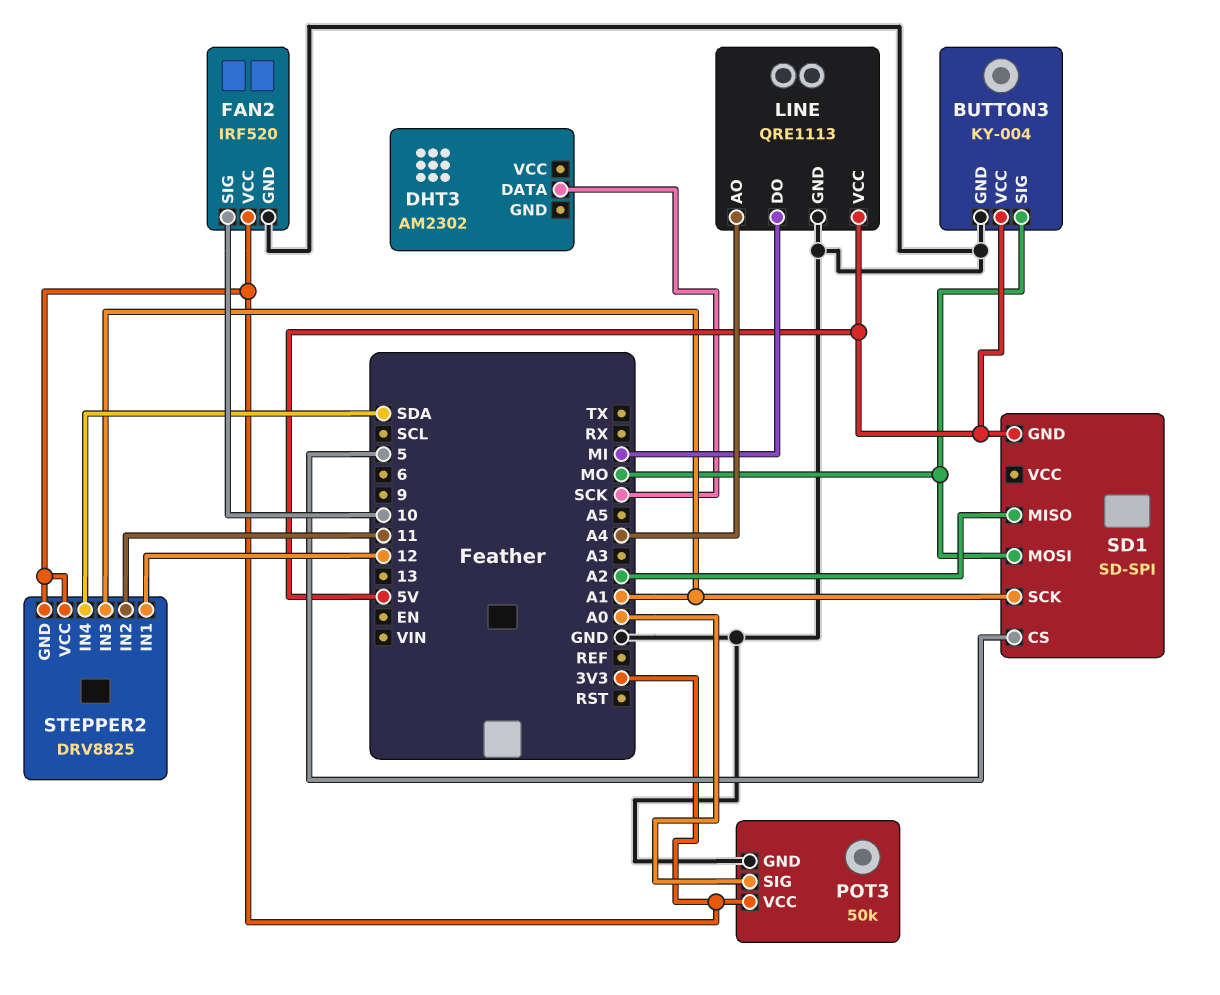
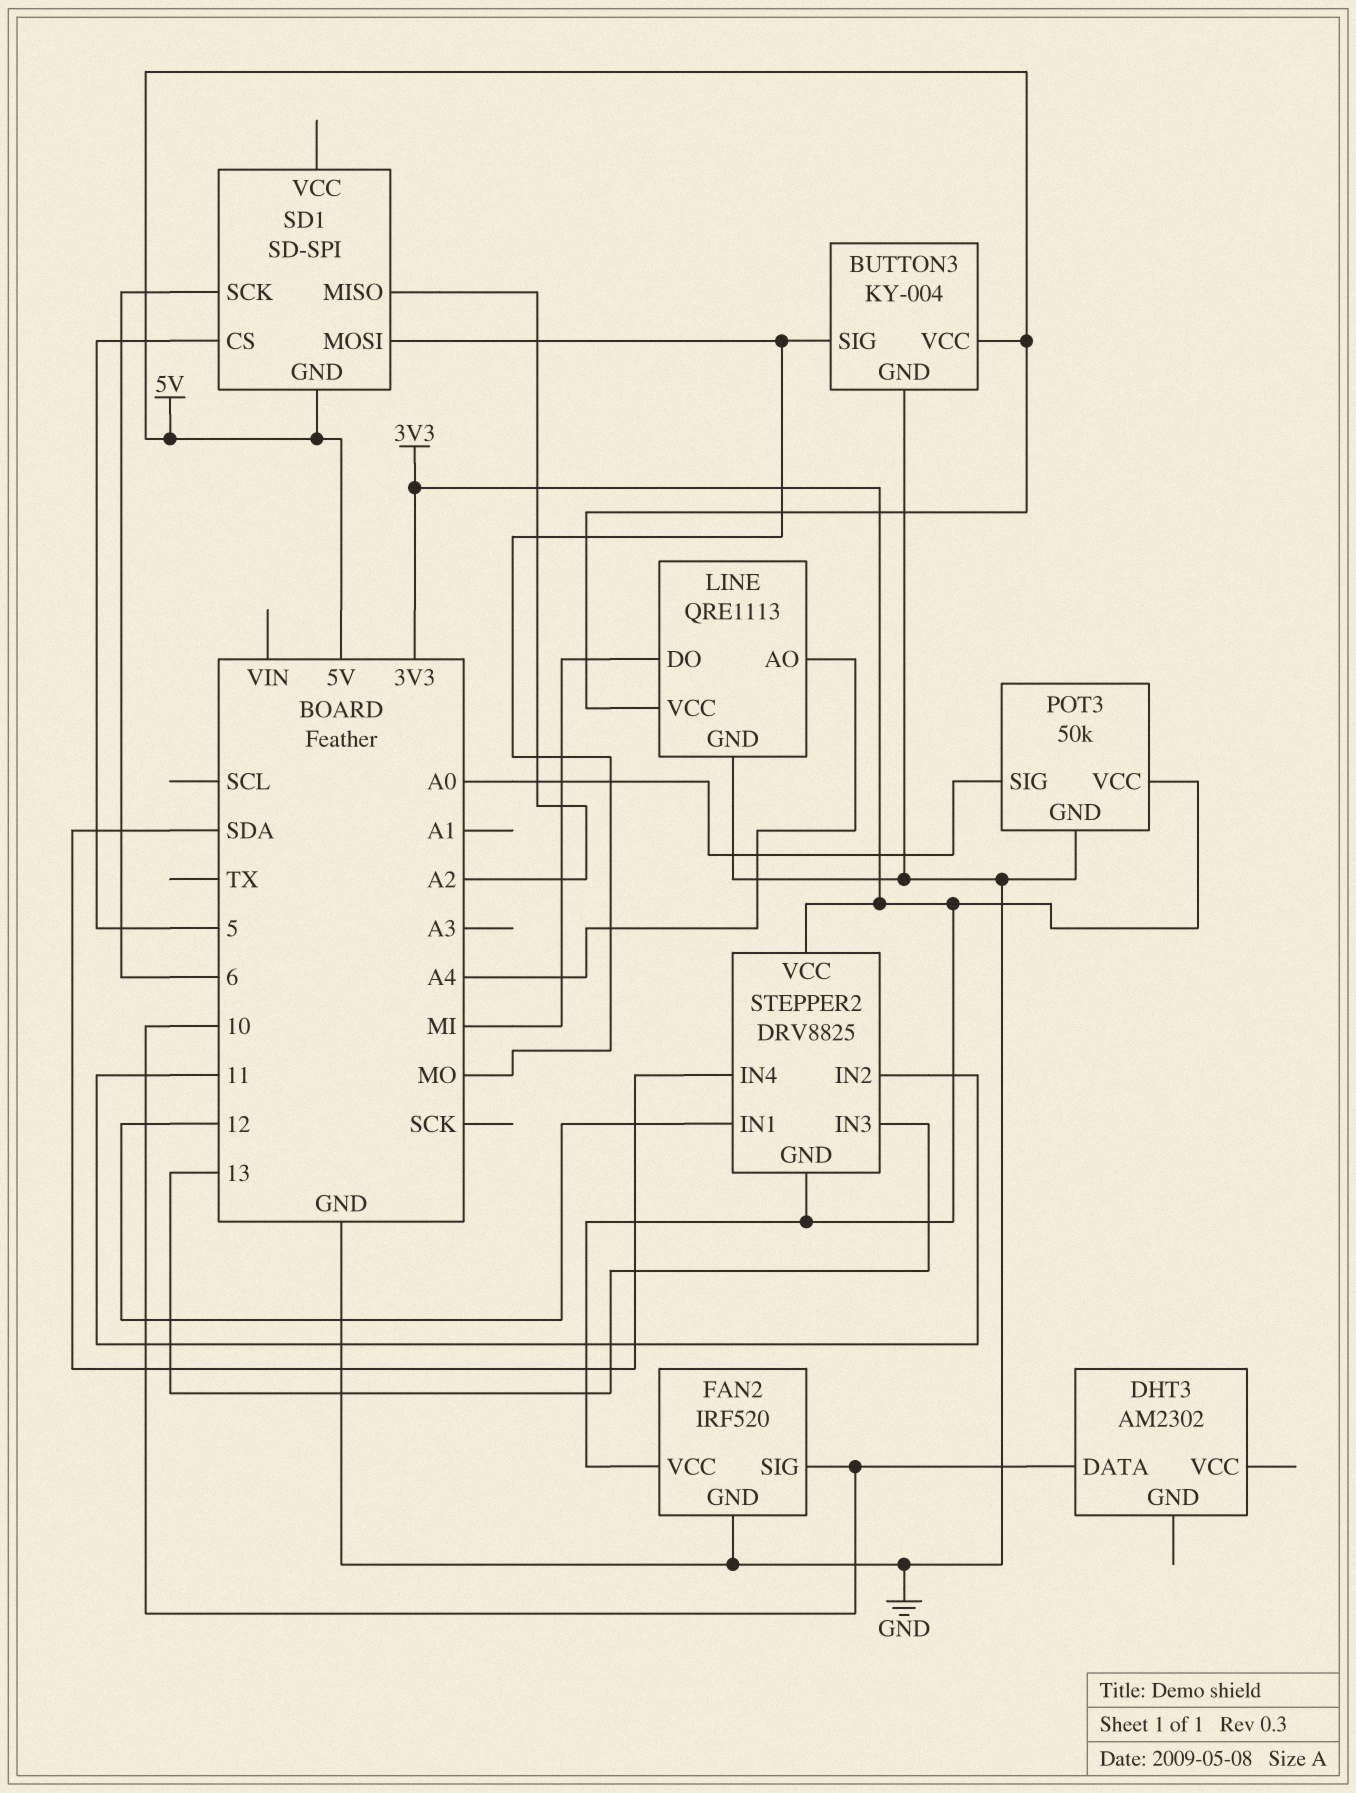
DHT3 pin DATA: SCK -> 10
SD1 pin SCK: A1 -> 6
STEPPER2 pin IN3: A1 -> 13

